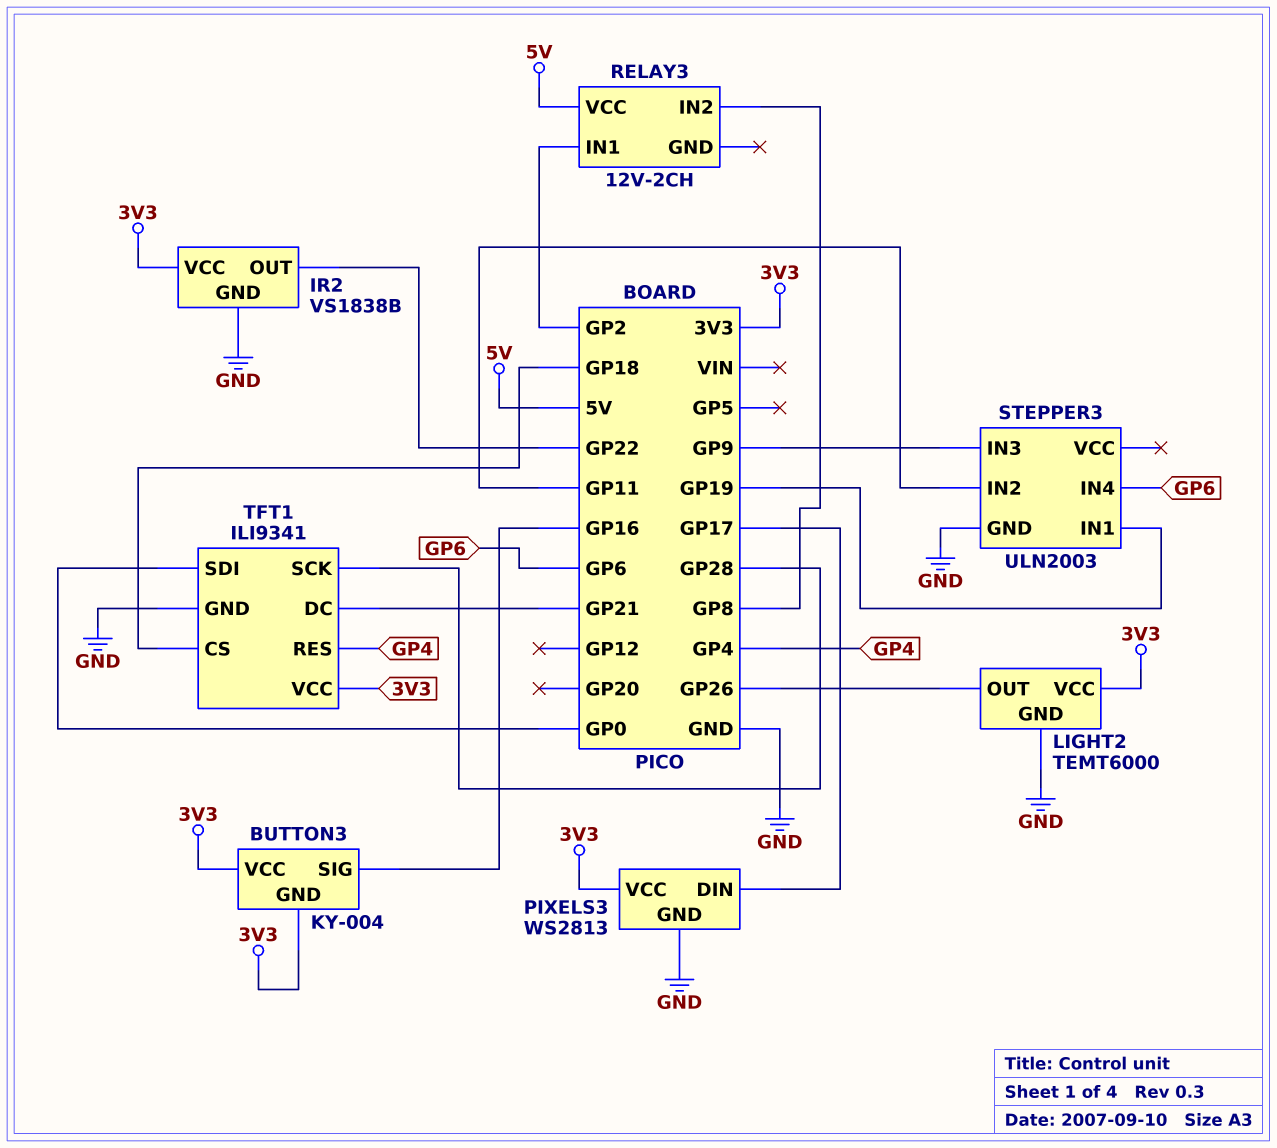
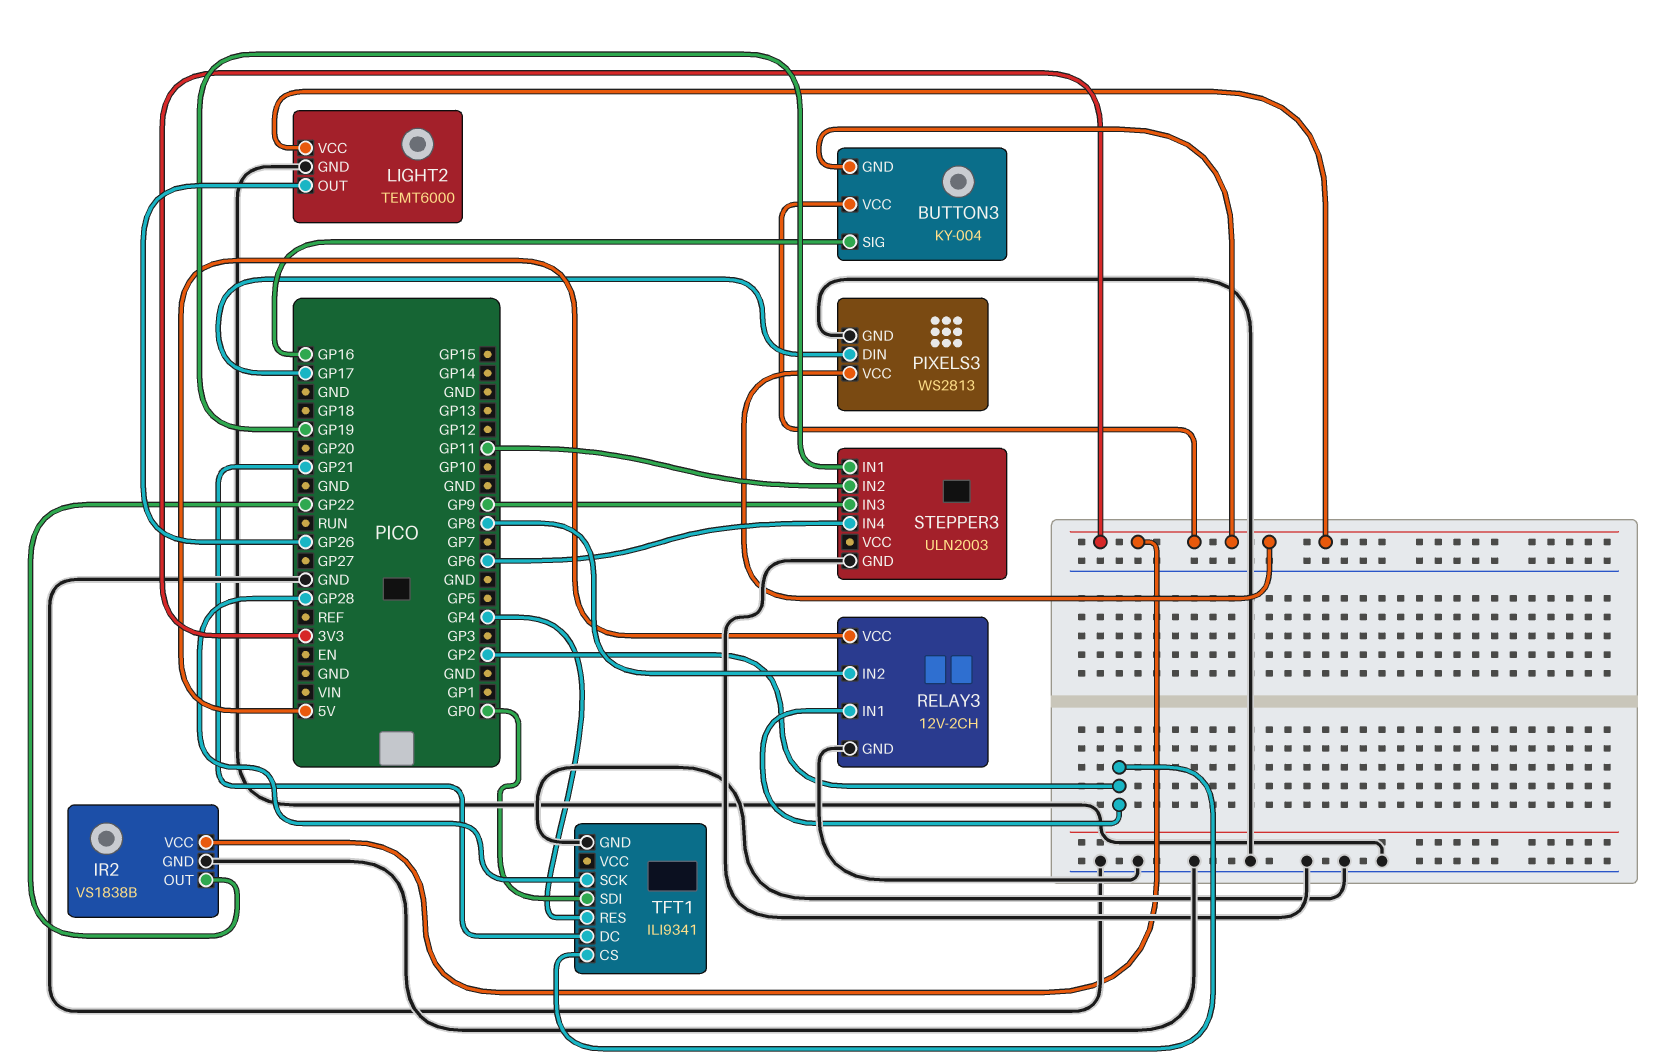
RELAY3 pin GND: none -> GND
TFT1 pin CS: GP18 -> GP2
TFT1 pin VCC: 3V3 -> none

